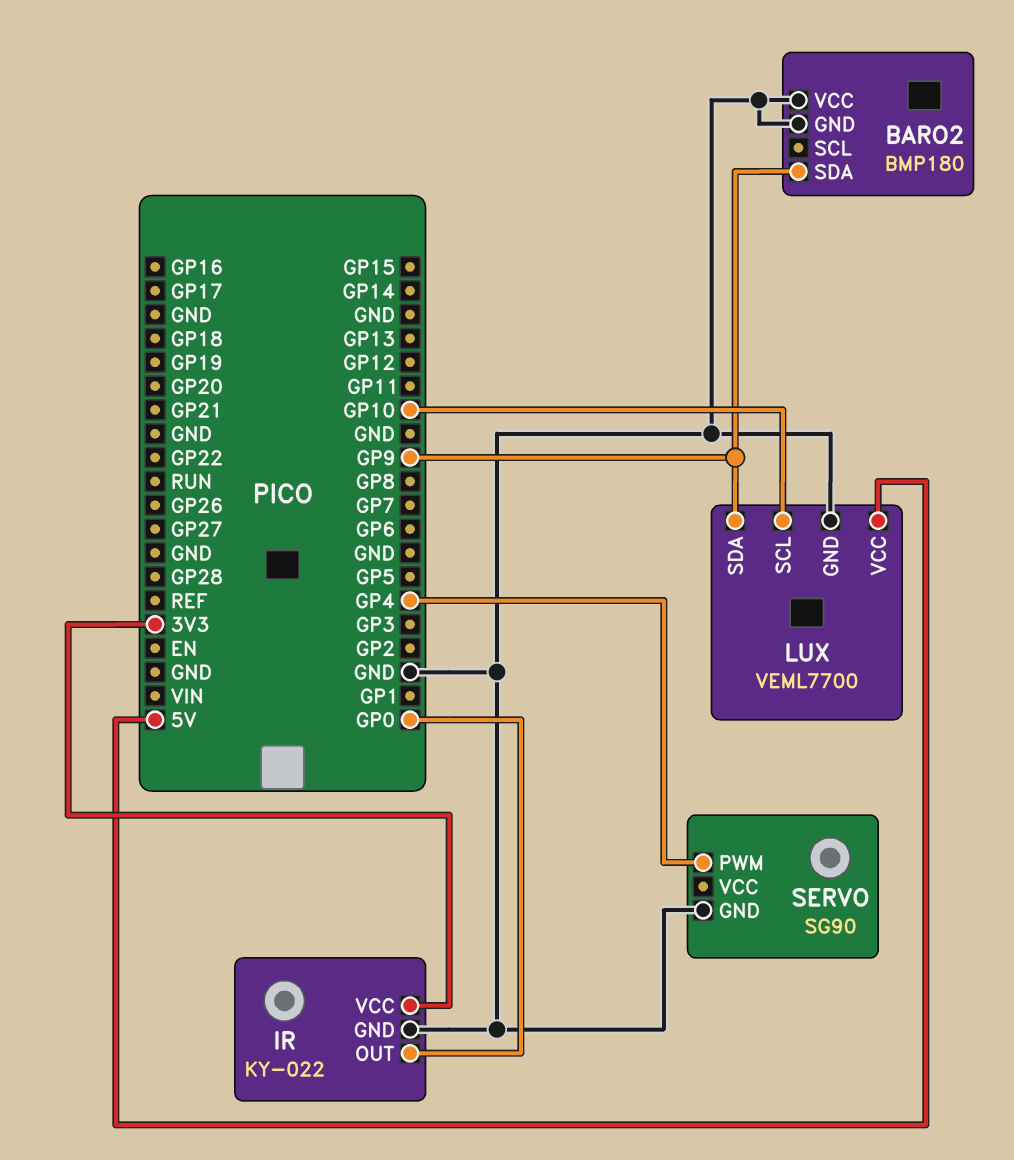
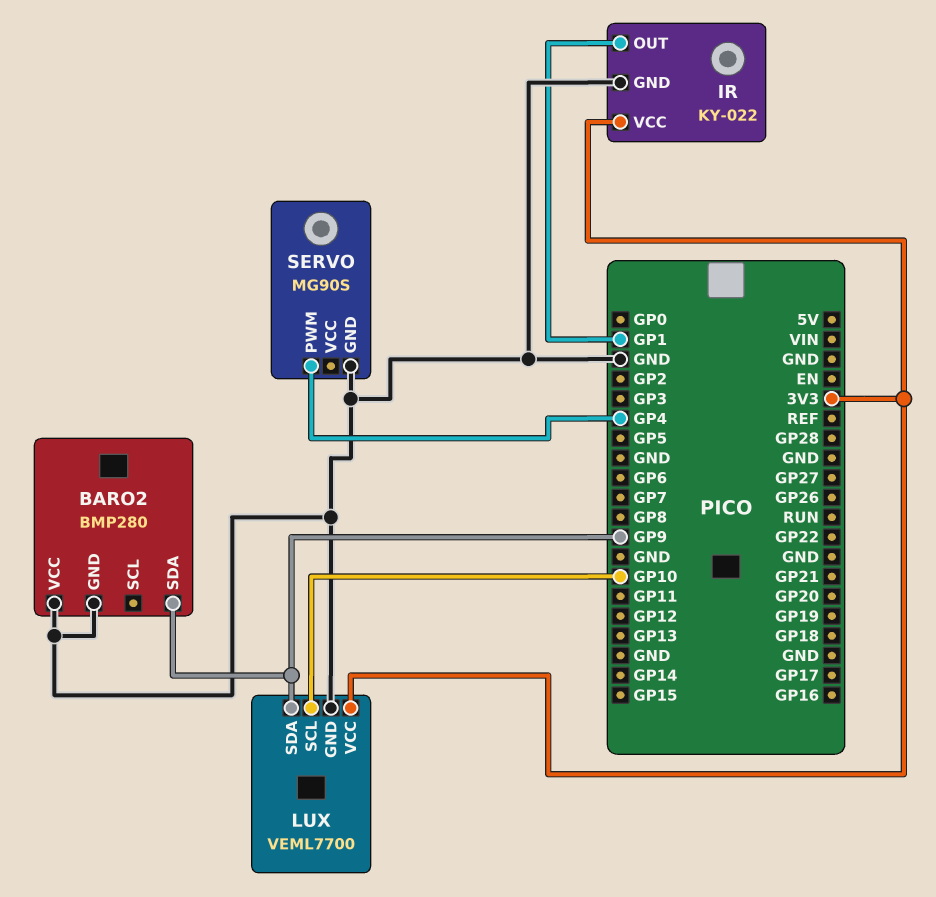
BARO2: BMP180 -> BMP280
IR pin OUT: GP0 -> GP1
LUX pin VCC: 5V -> 3V3
SERVO: SG90 -> MG90S

